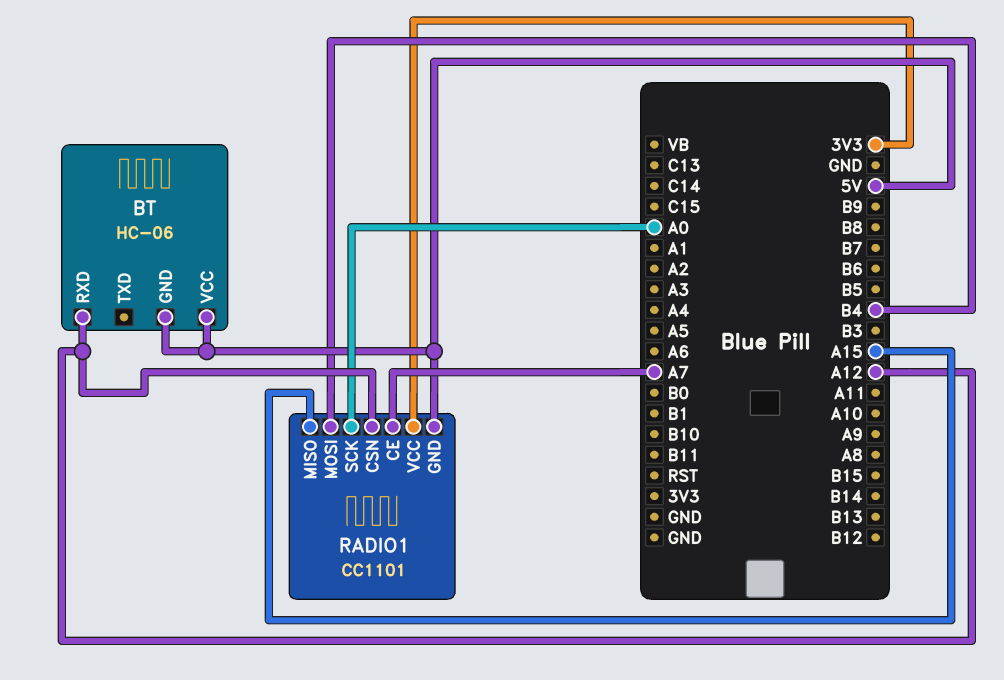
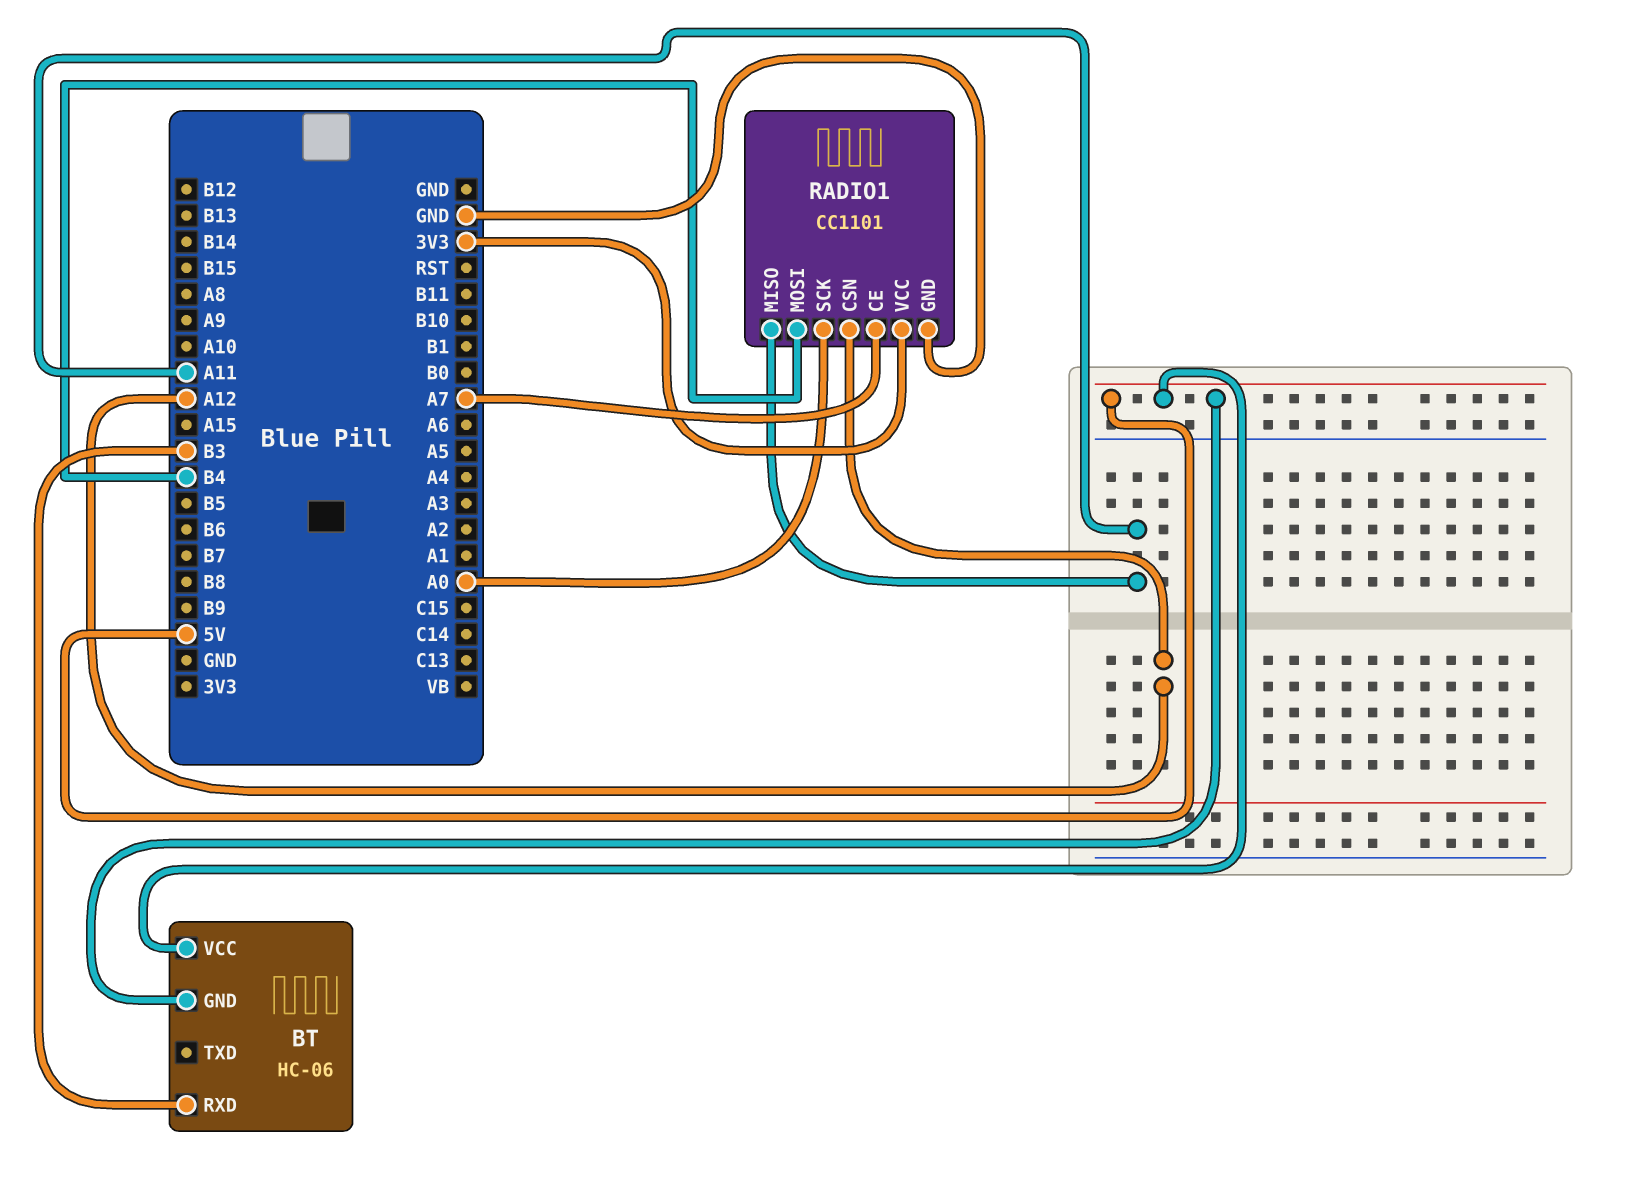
BT pin RXD: A12 -> B3
RADIO1 pin GND: 5V -> GND
RADIO1 pin MISO: A15 -> A11

